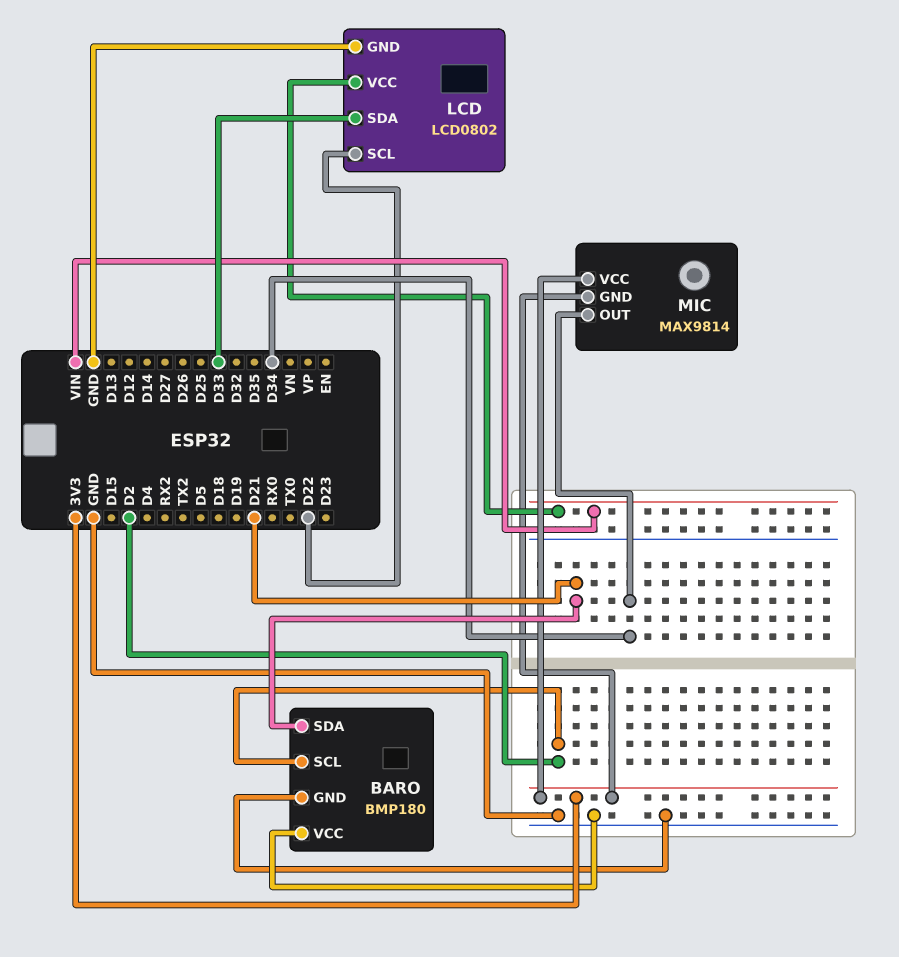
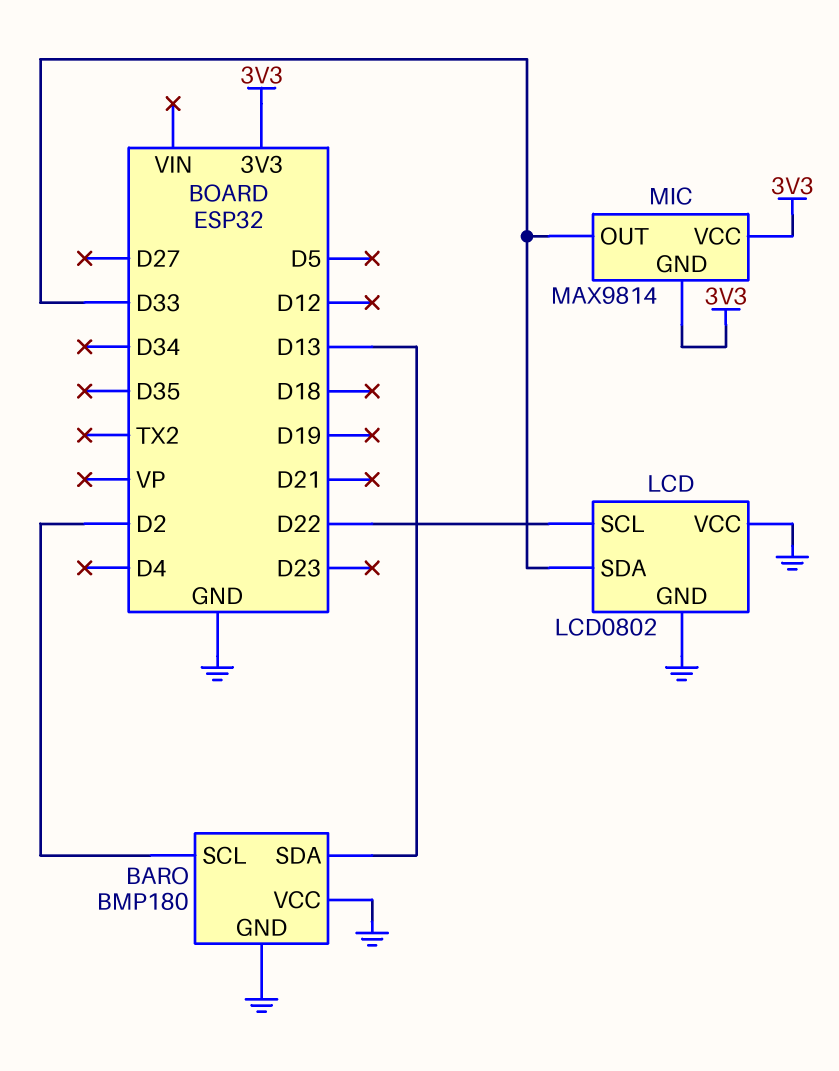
BARO pin SDA: D21 -> D13
LCD pin VCC: VIN -> GND
MIC pin OUT: D34 -> D33

